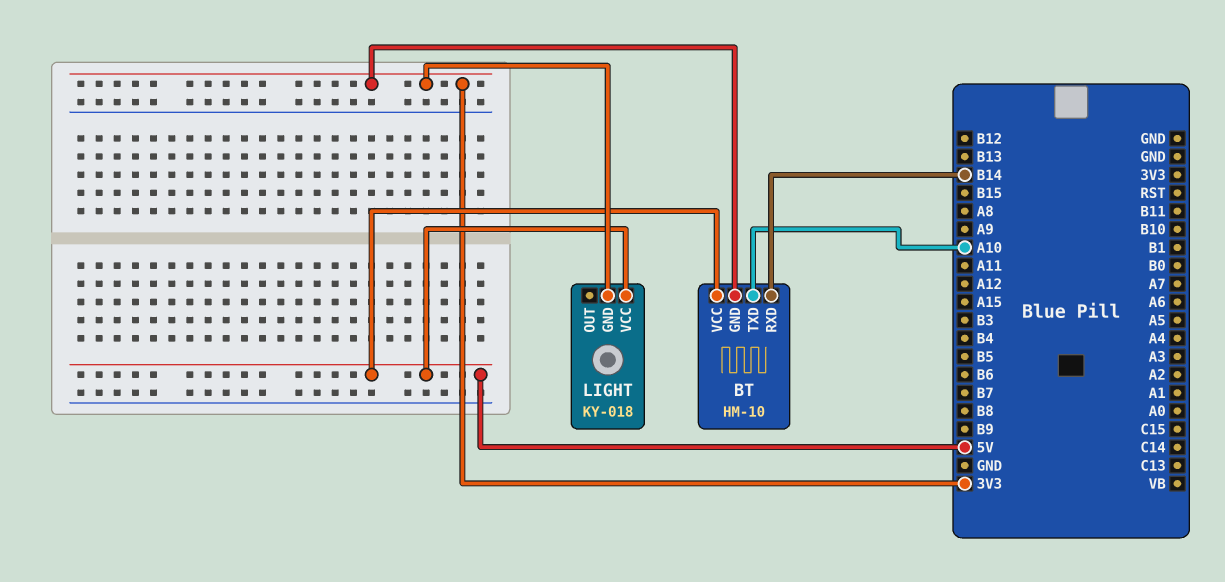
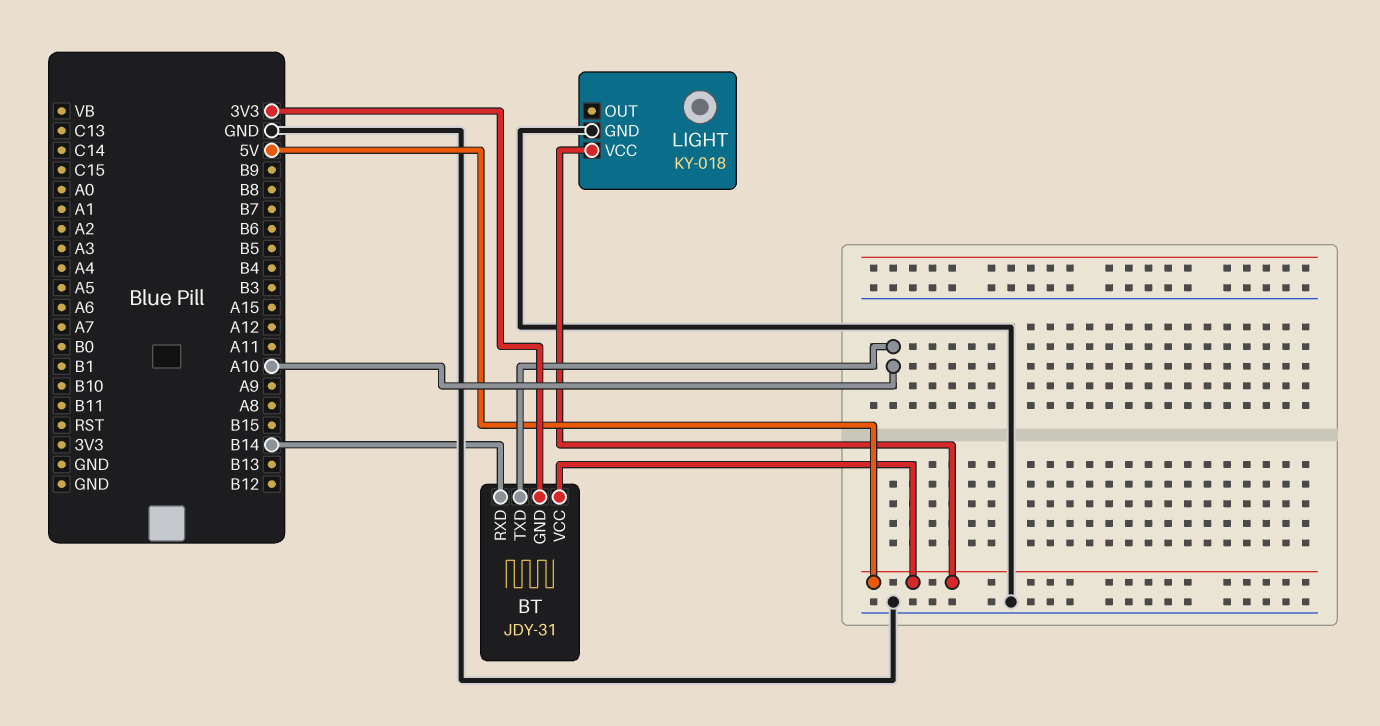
BT: HM-10 -> JDY-31
LIGHT pin GND: 3V3 -> GND

